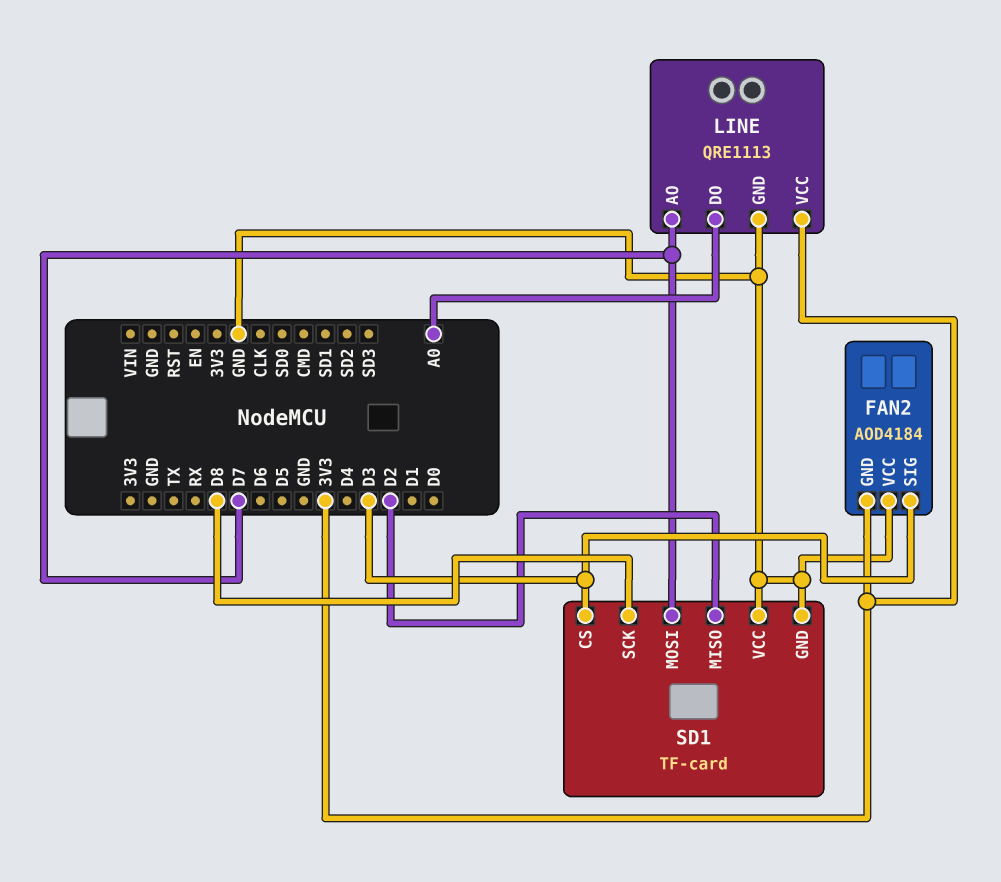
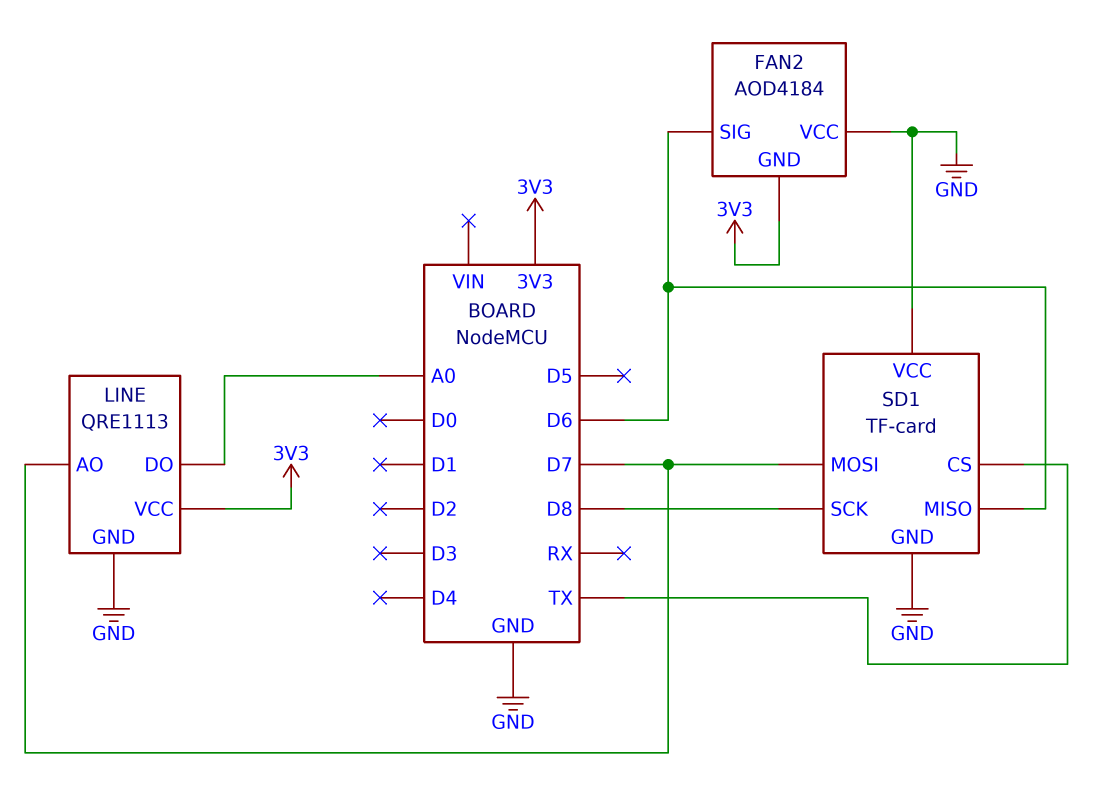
FAN2 pin SIG: D3 -> D6
SD1 pin CS: D3 -> TX
SD1 pin MISO: D2 -> D6

